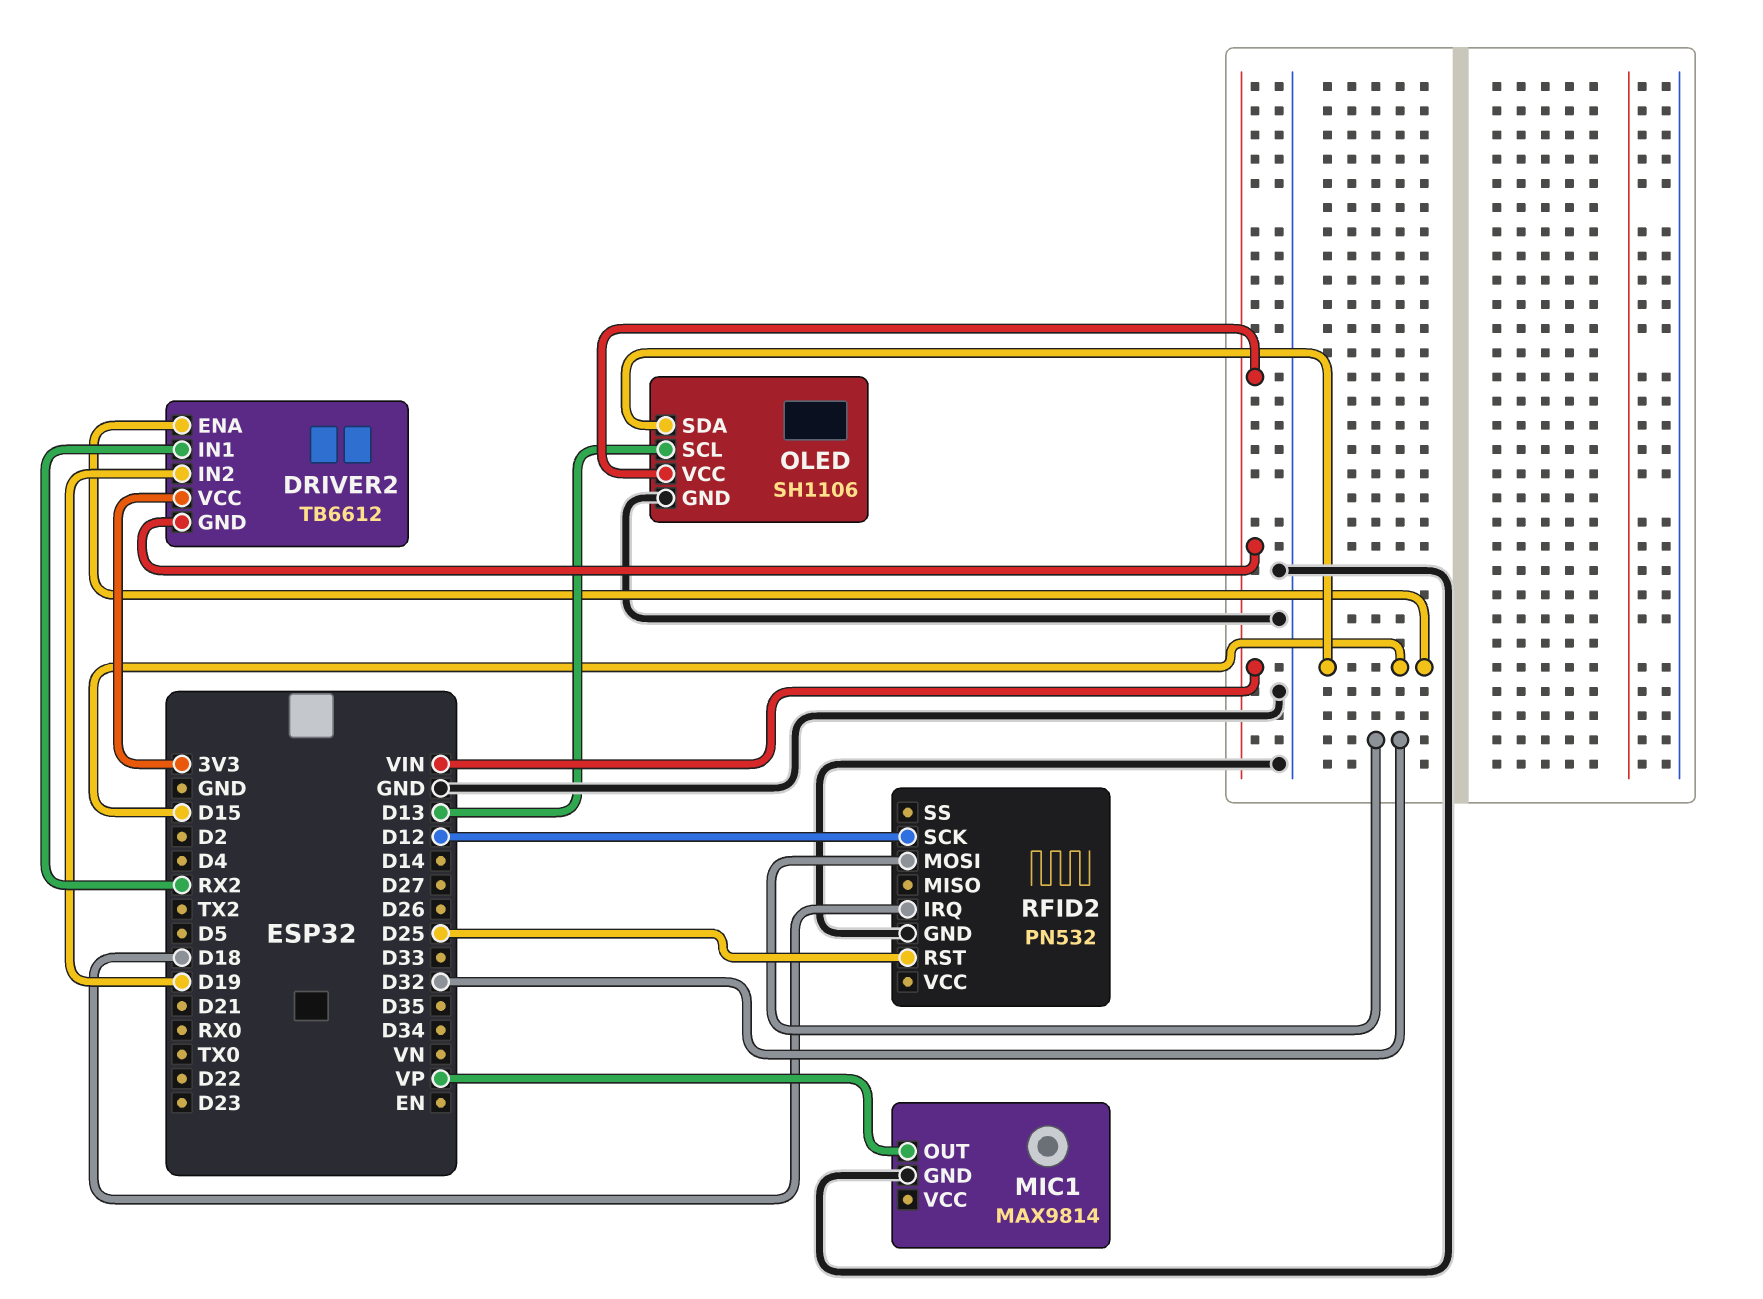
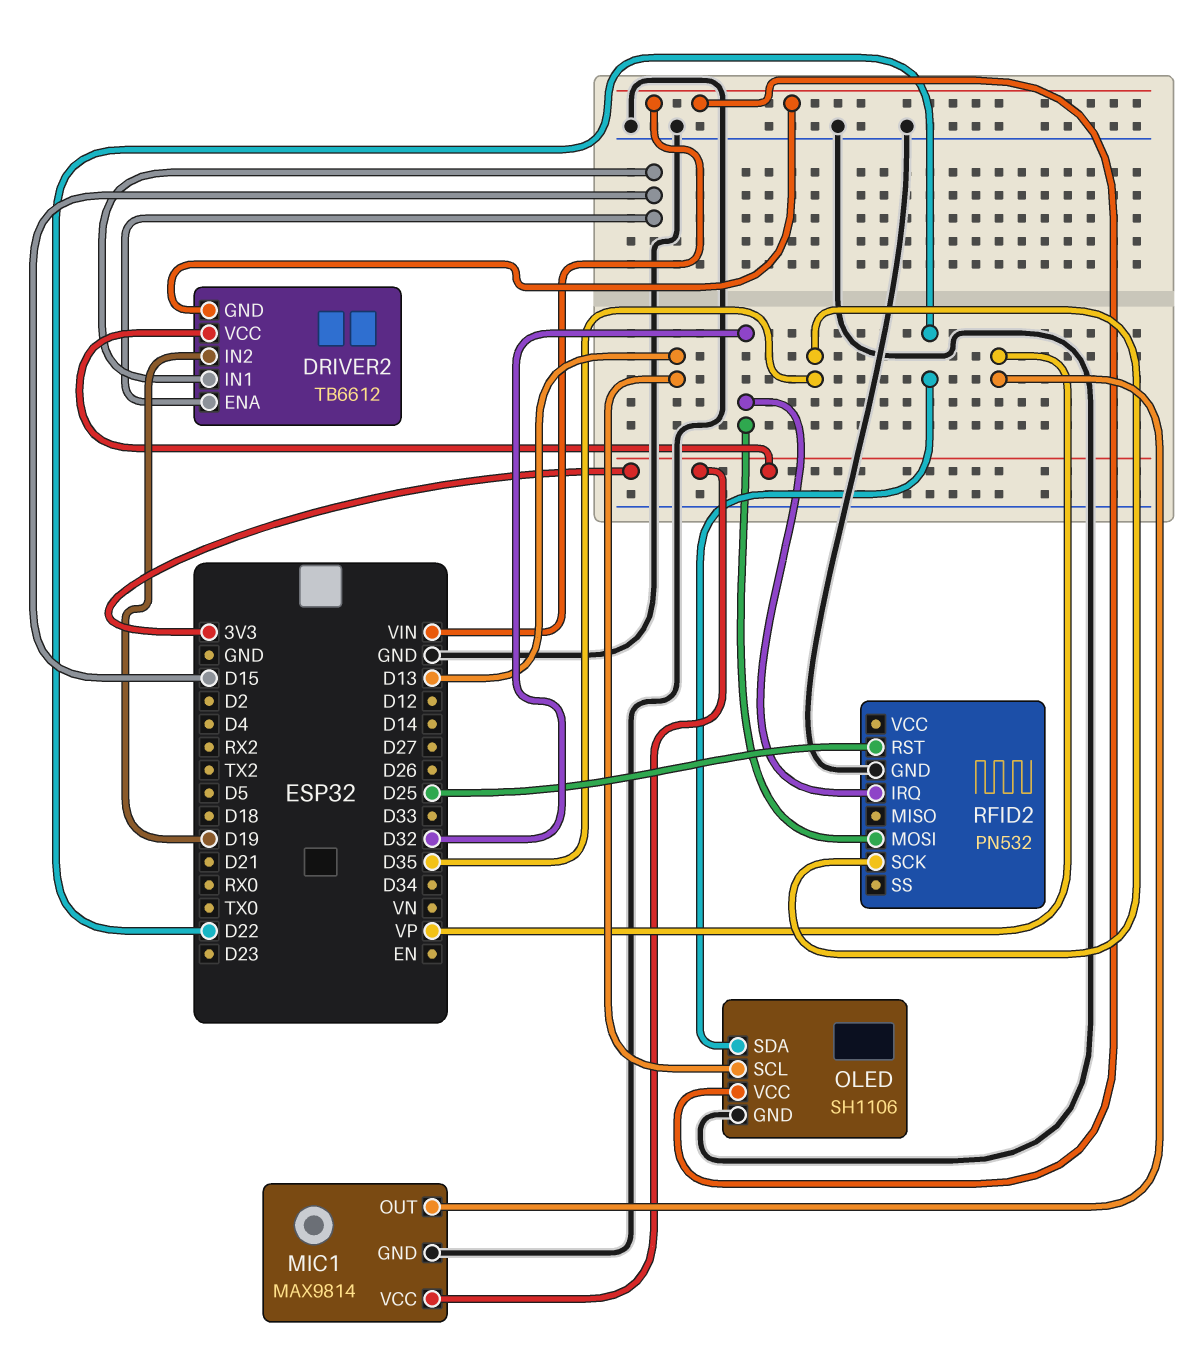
DRIVER2 pin IN1: RX2 -> D15
MIC1 pin VCC: none -> 3V3
OLED pin SDA: D15 -> D22
RFID2 pin IRQ: D18 -> D32
RFID2 pin SCK: D12 -> D35

